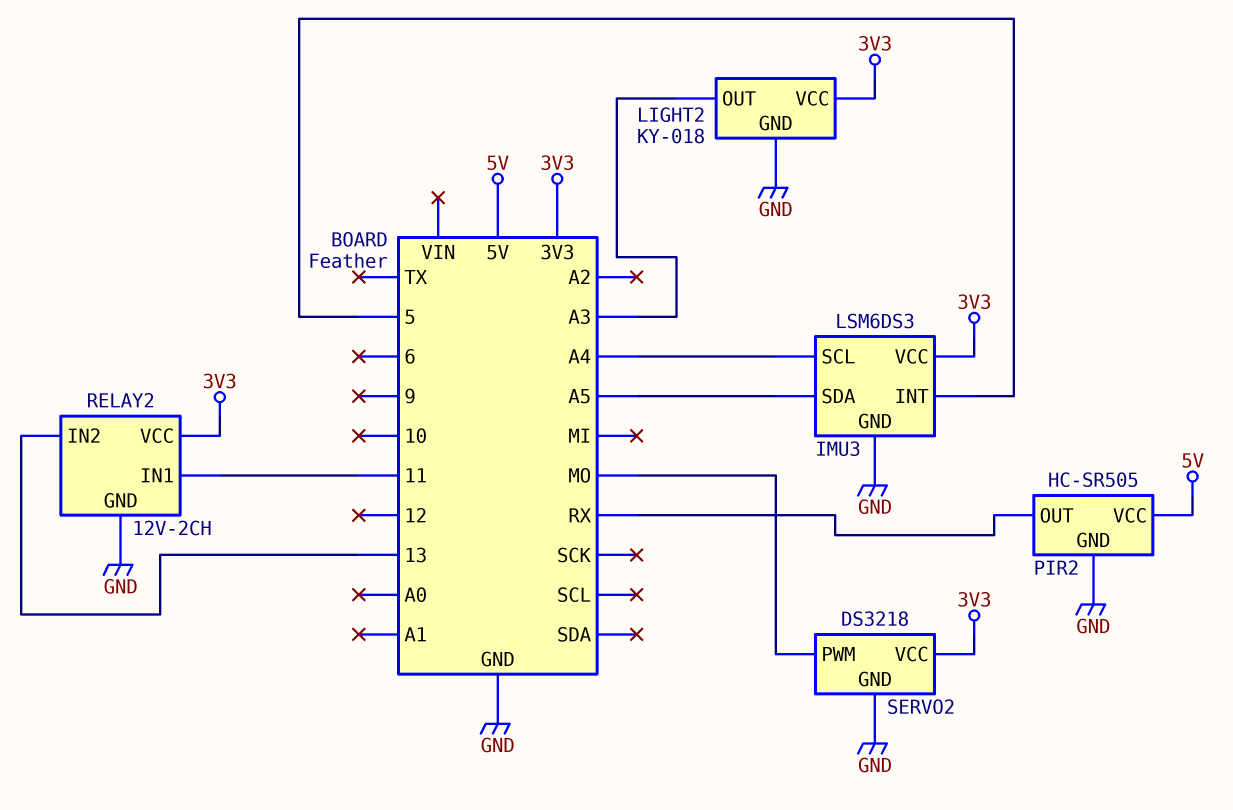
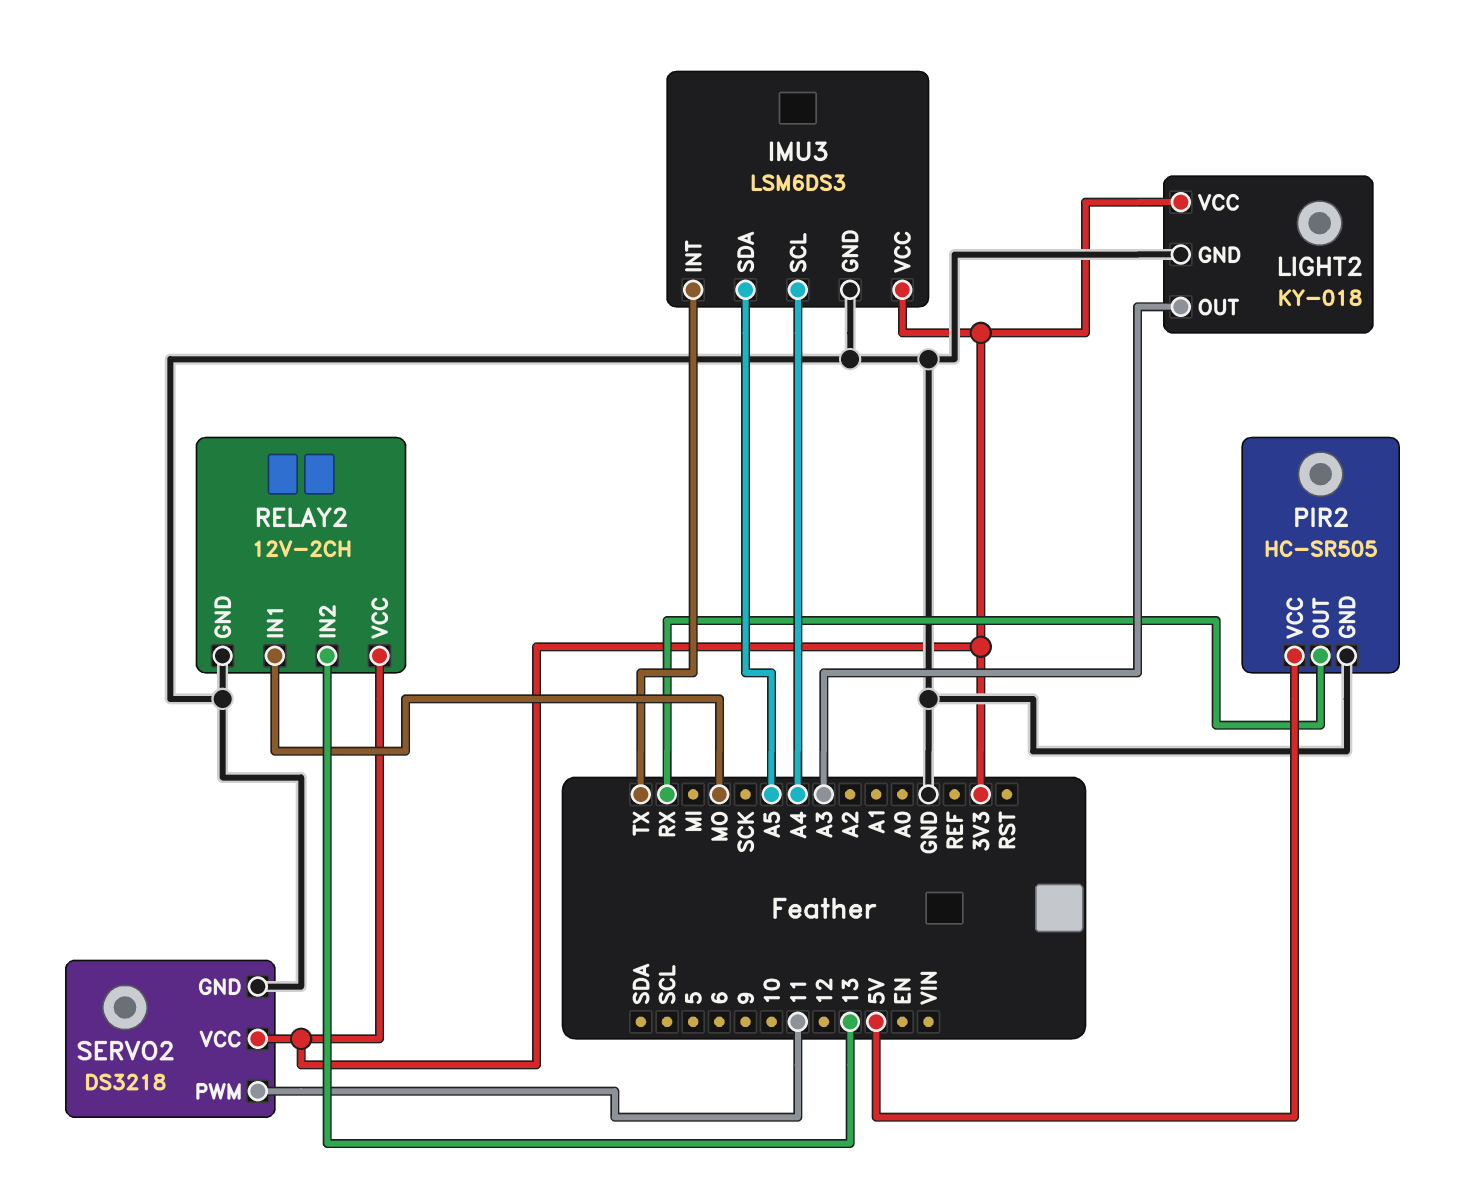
IMU3 pin INT: 5 -> TX
RELAY2 pin IN1: 11 -> MO
SERVO2 pin PWM: MO -> 11

